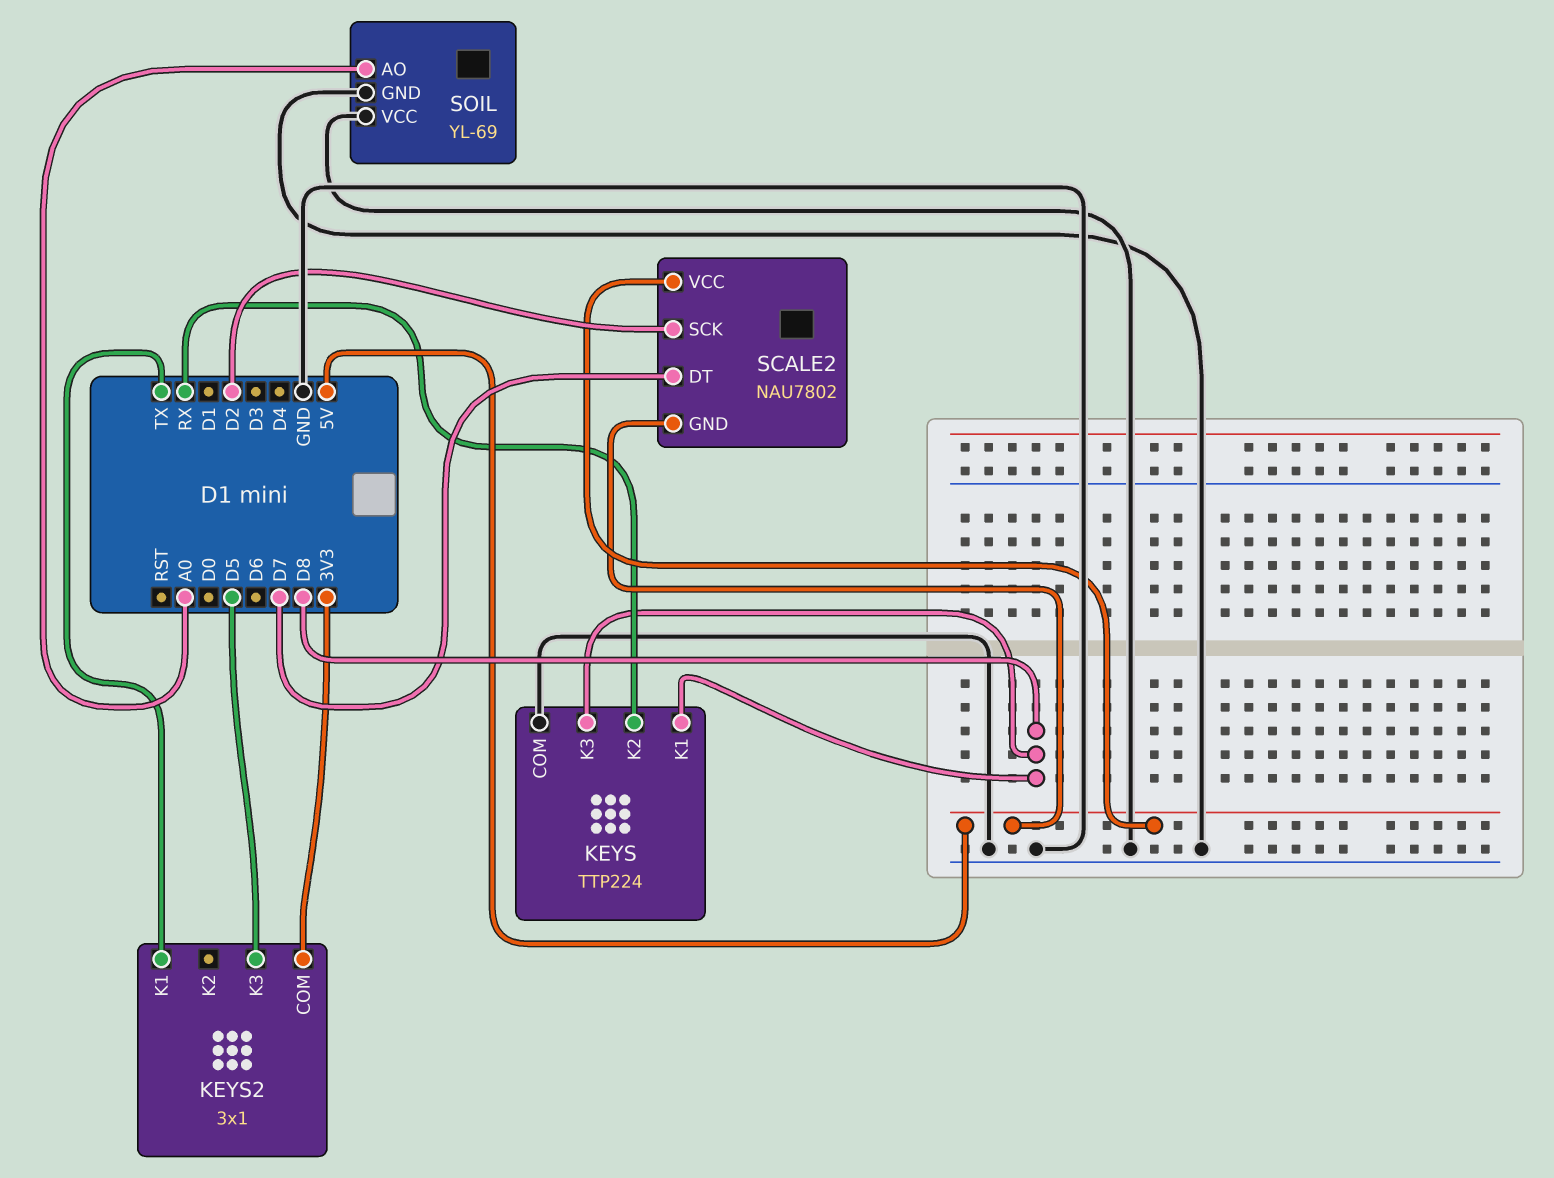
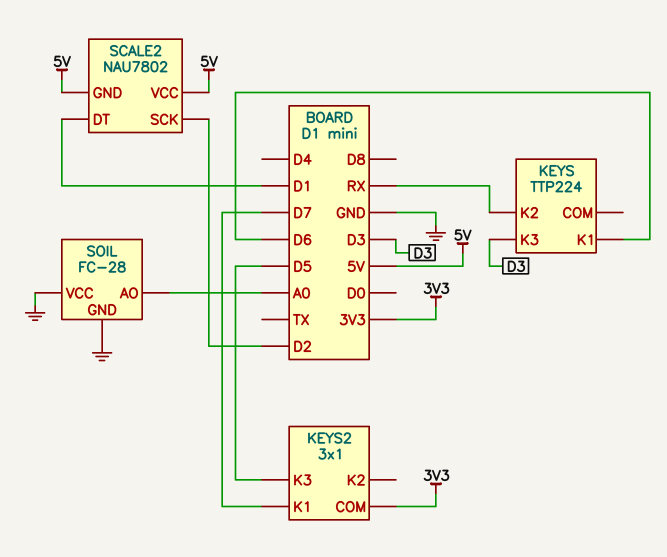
KEYS pin COM: GND -> none
KEYS pin K1: D8 -> D6
KEYS pin K3: D8 -> D3
KEYS2 pin K1: TX -> D7
SCALE2 pin DT: D7 -> D1
SOIL: YL-69 -> FC-28

